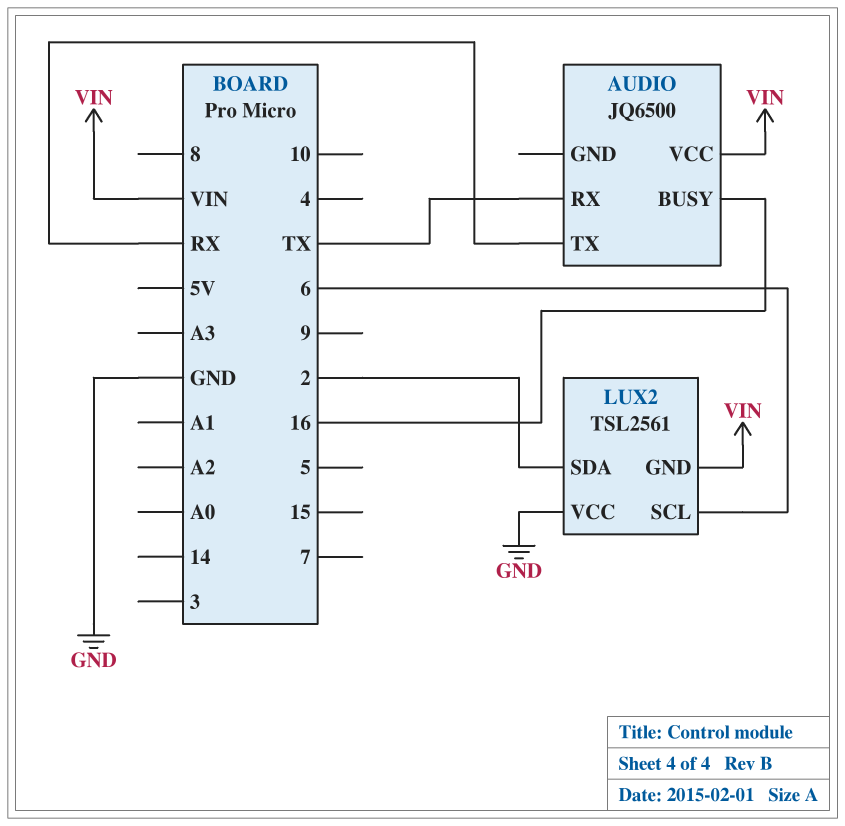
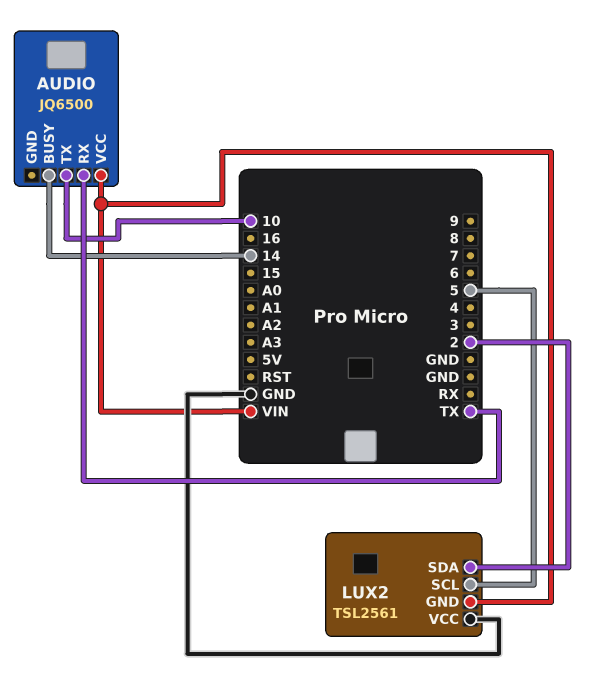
AUDIO pin BUSY: 16 -> 14
AUDIO pin TX: RX -> 10
LUX2 pin SCL: 6 -> 5

